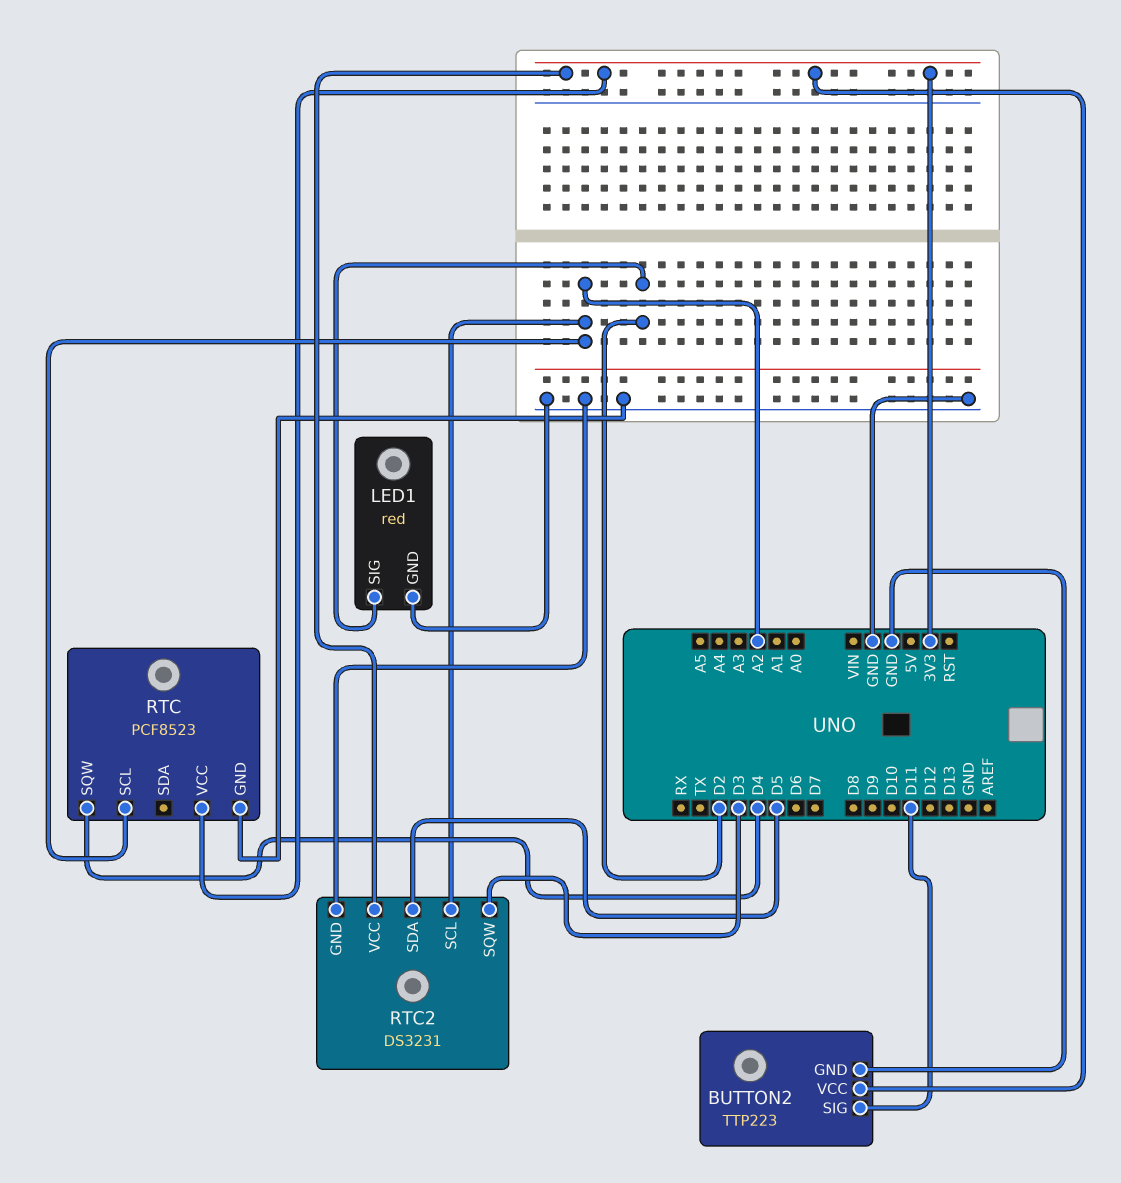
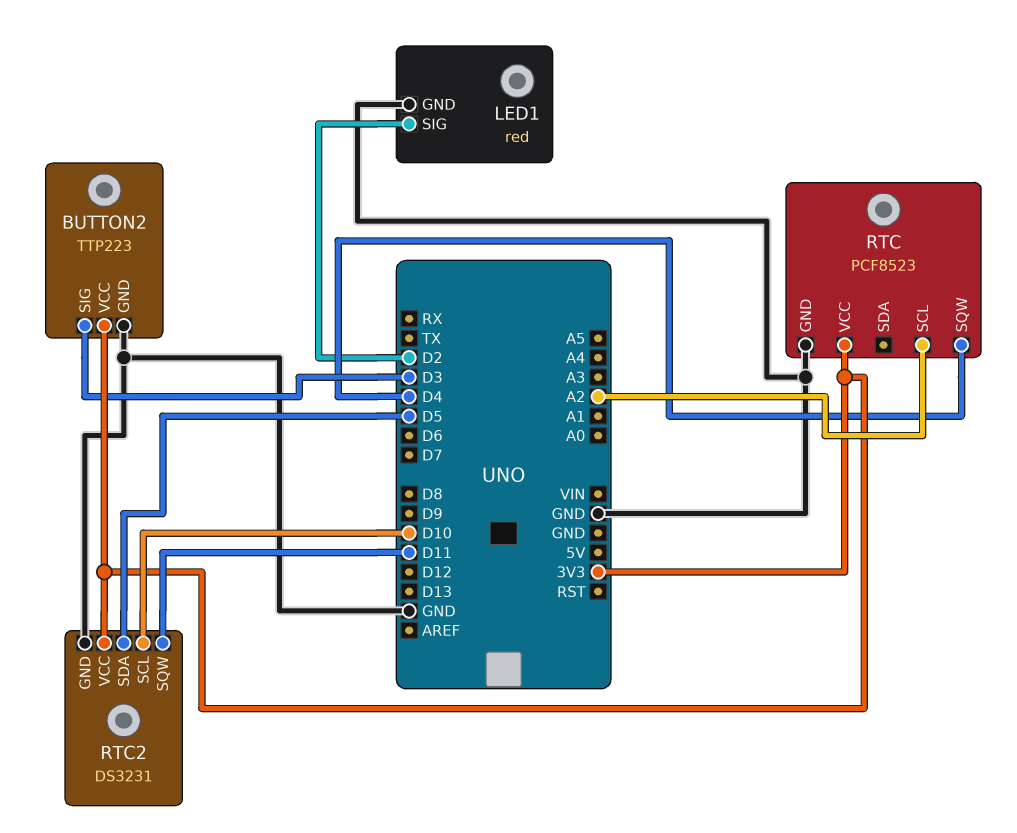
BUTTON2 pin SIG: D11 -> D3
RTC2 pin SCL: A2 -> D10
RTC2 pin SQW: D3 -> D11

